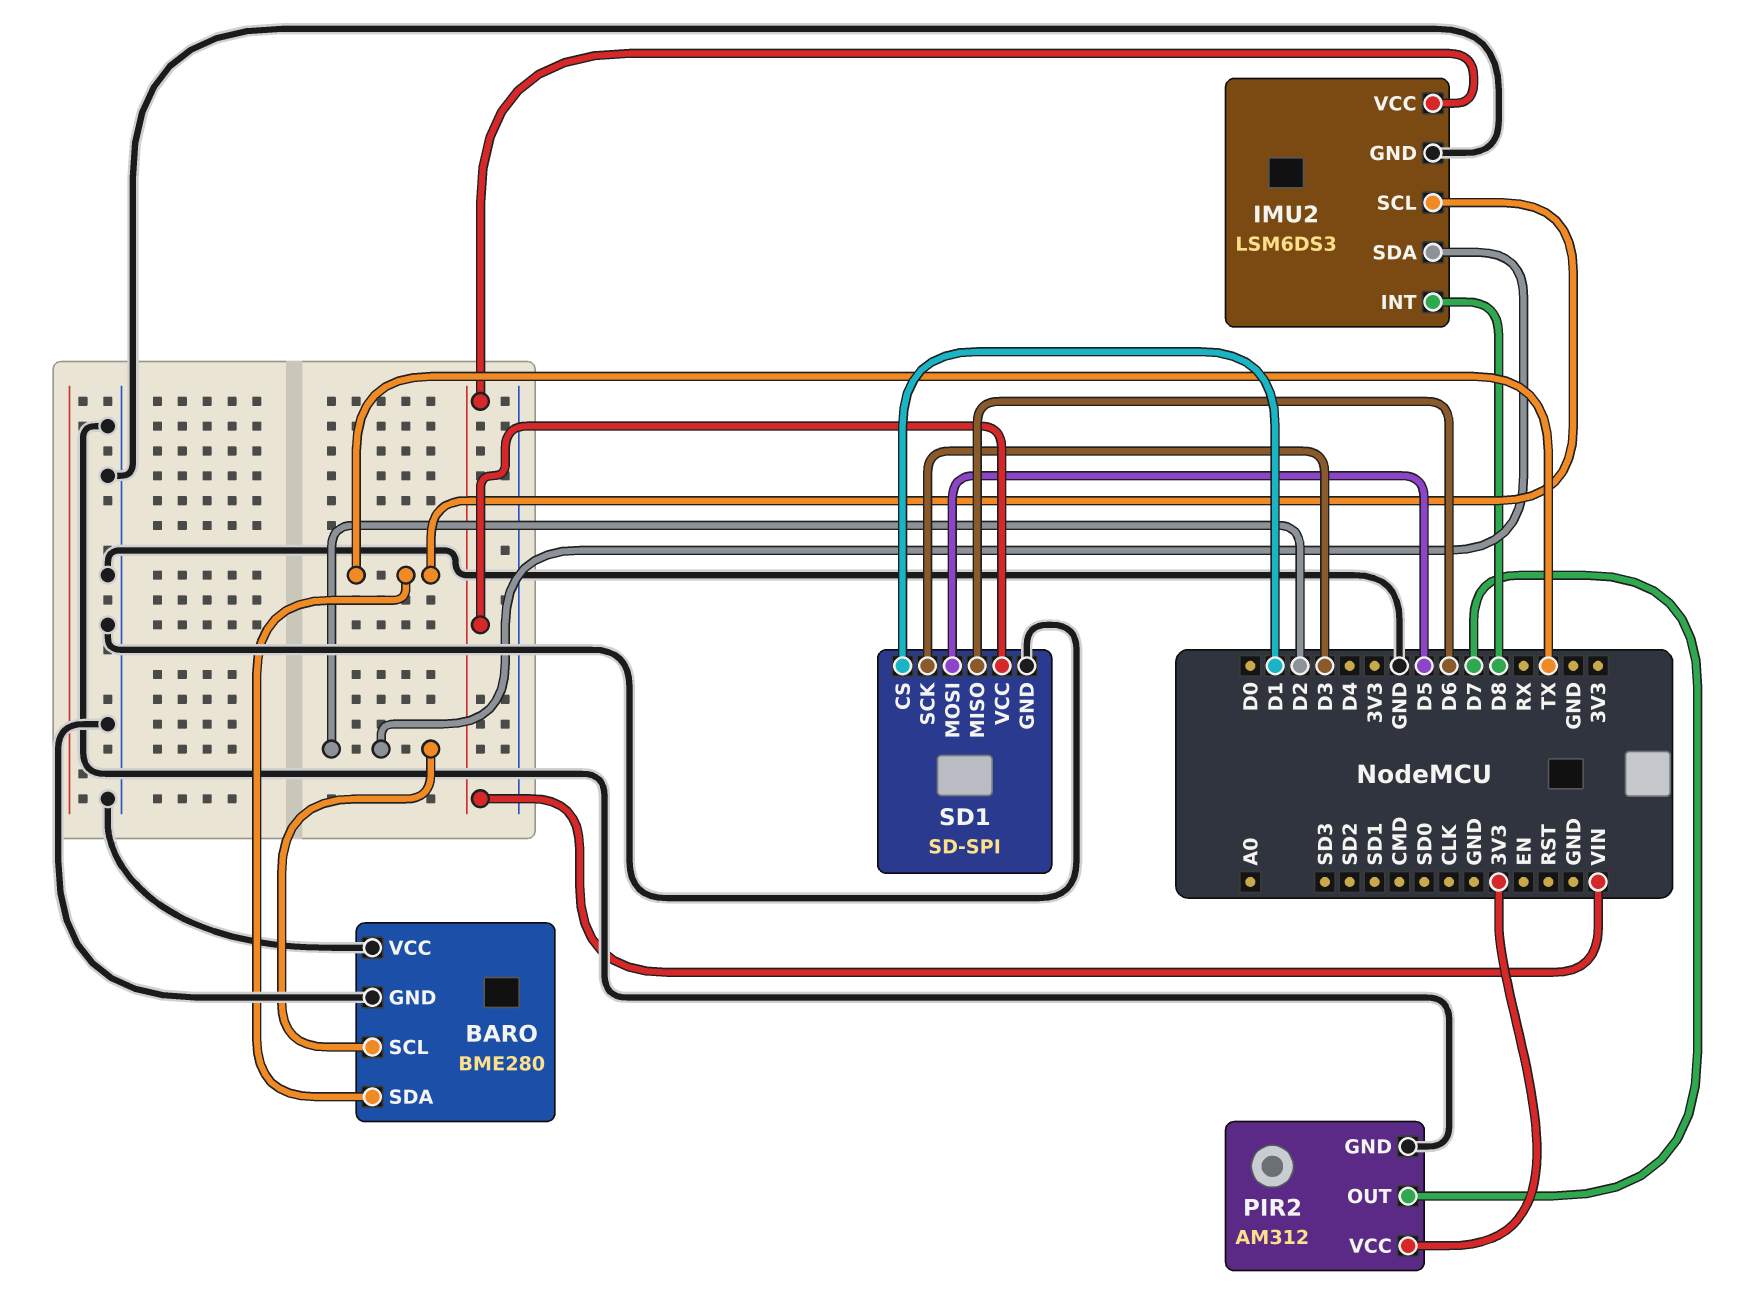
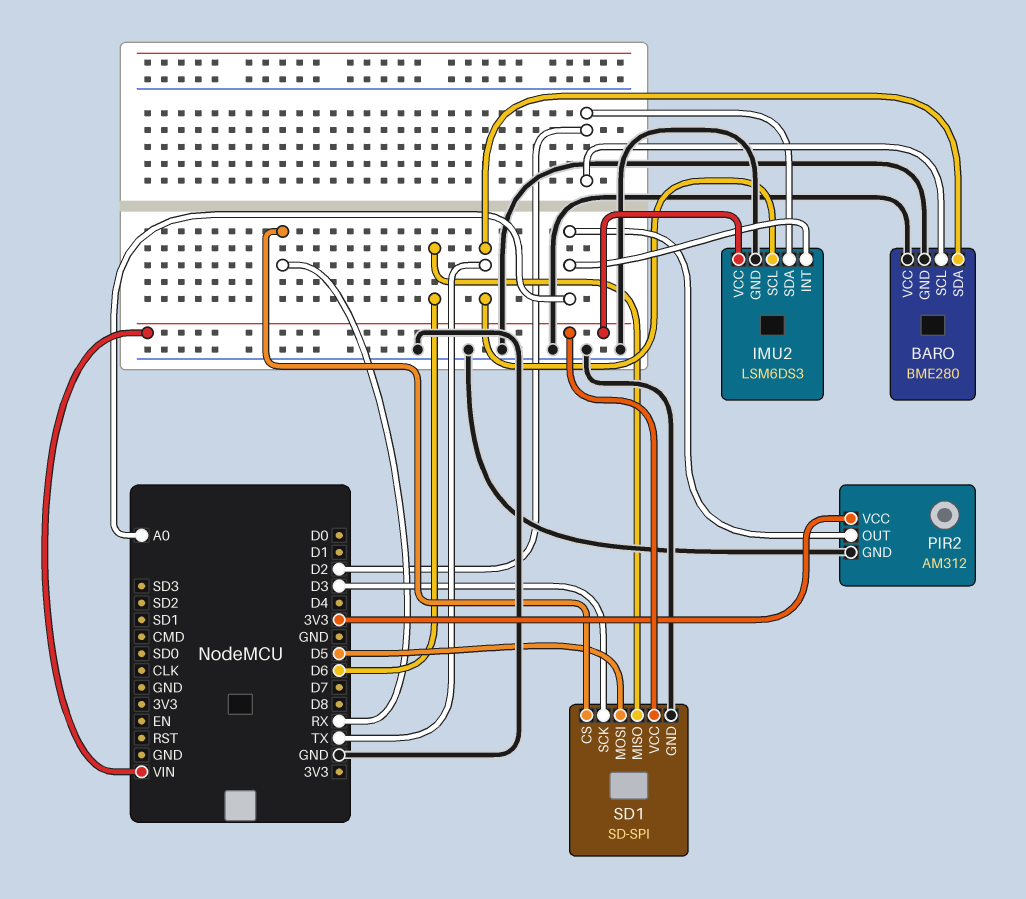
IMU2 pin INT: D8 -> A0
PIR2 pin OUT: D7 -> A0
SD1 pin CS: D1 -> RX

